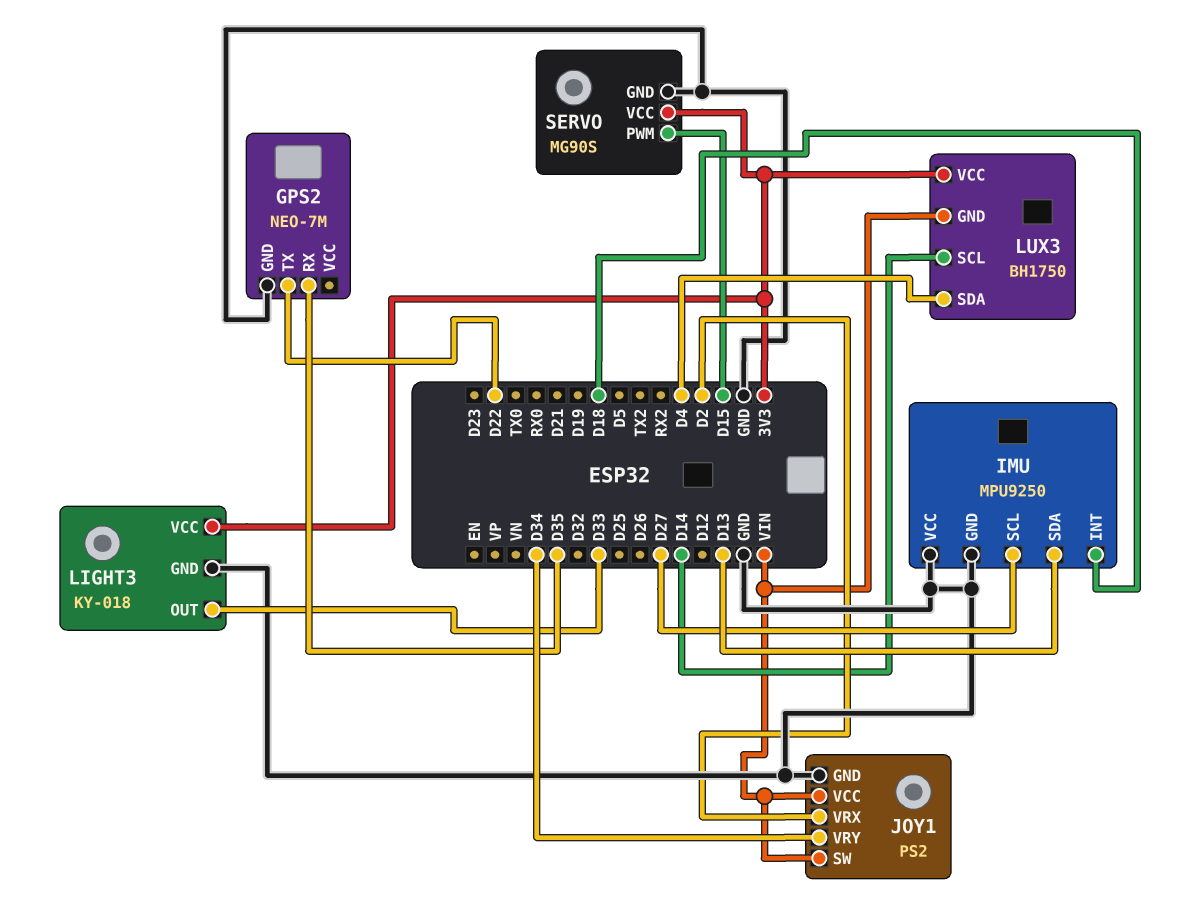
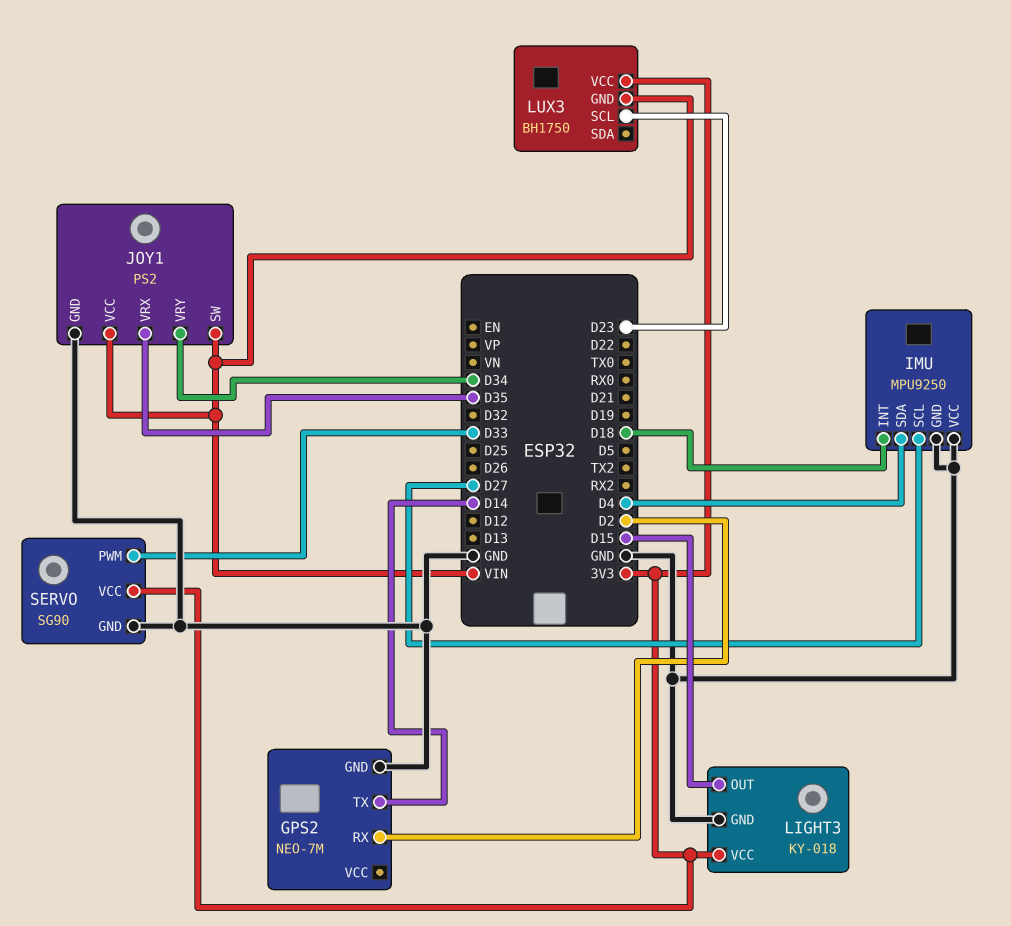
GPS2 pin RX: D35 -> D2
GPS2 pin TX: D22 -> D14
IMU pin SDA: D13 -> D4
JOY1 pin VRX: D2 -> D35
LIGHT3 pin OUT: D33 -> D15
LUX3 pin SCL: D14 -> D23
LUX3 pin SDA: D4 -> none
SERVO: MG90S -> SG90
SERVO pin PWM: D15 -> D33

